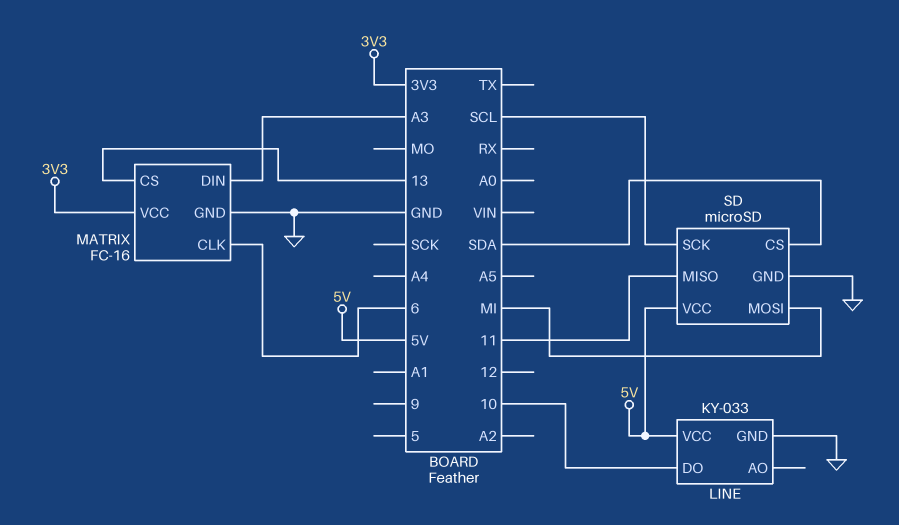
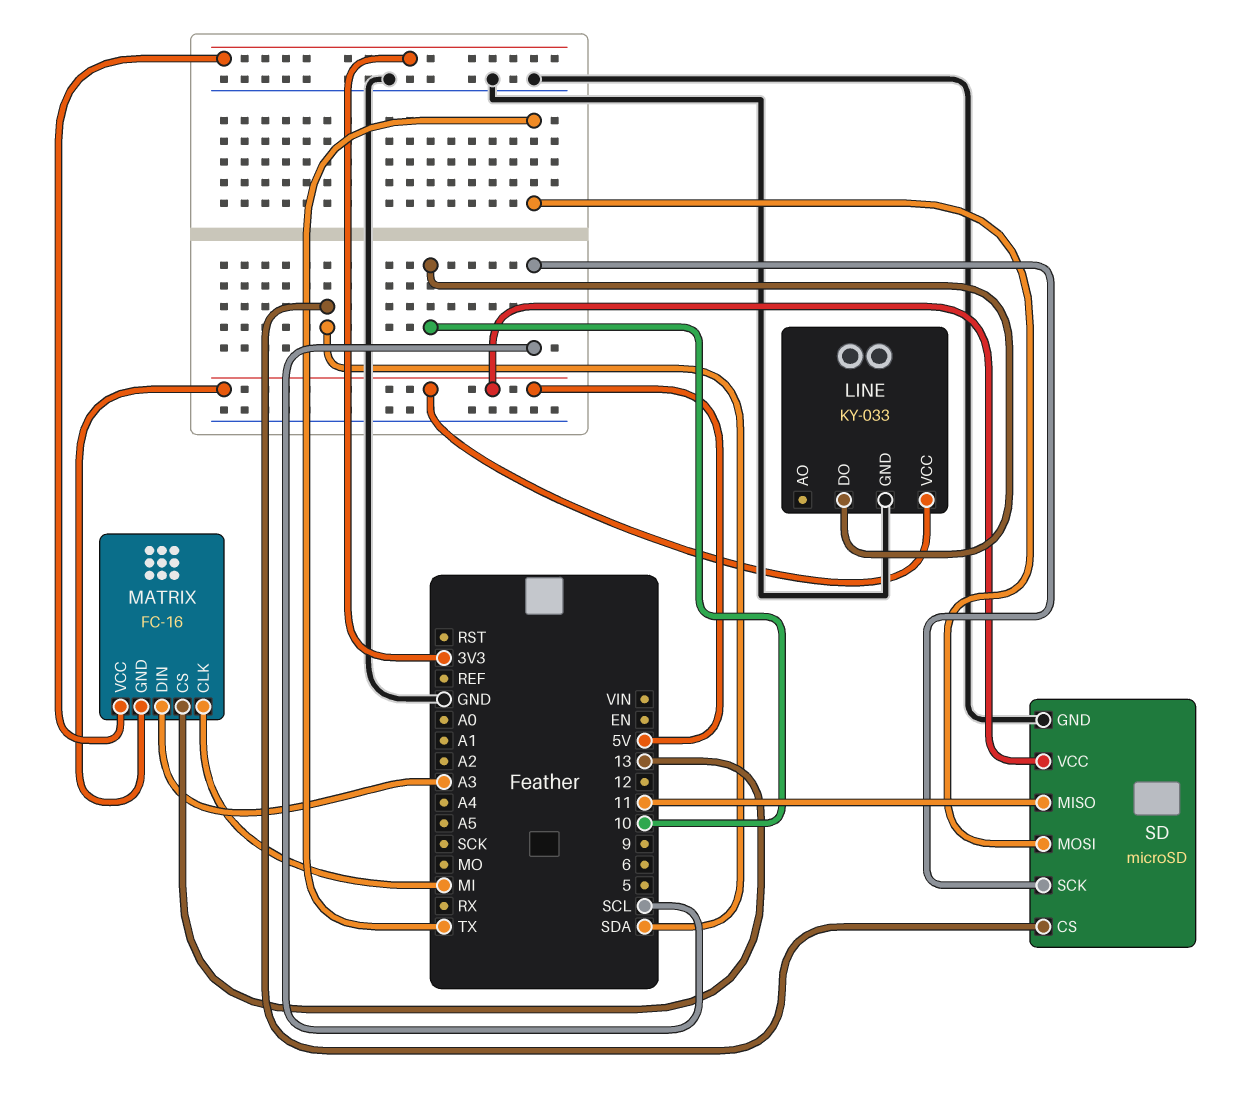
MATRIX pin CLK: 6 -> MI
MATRIX pin GND: GND -> 5V
SD pin MOSI: MI -> TX

